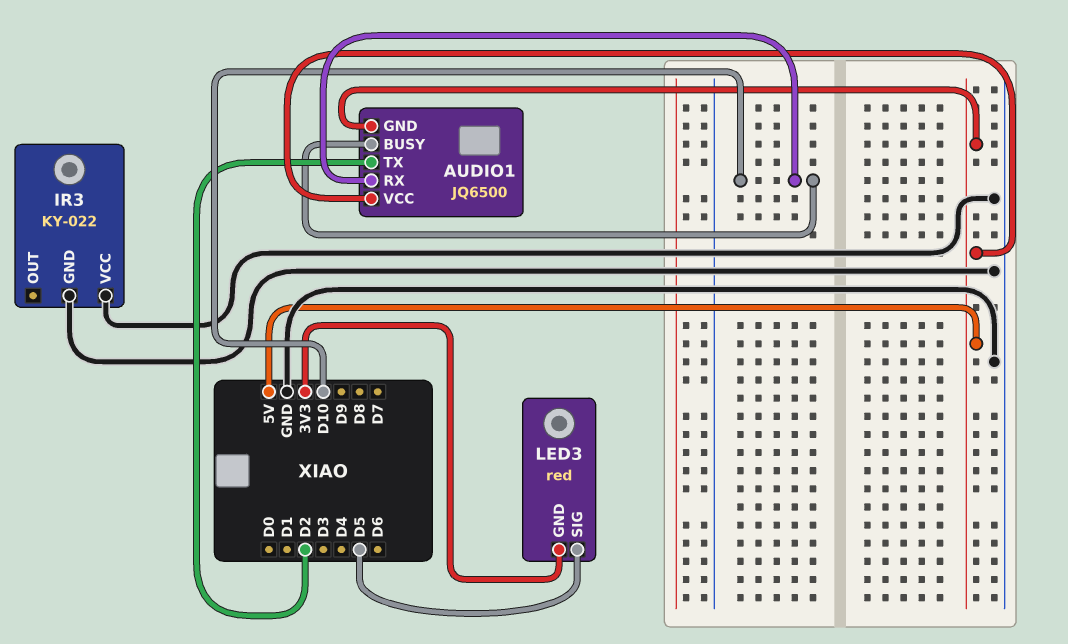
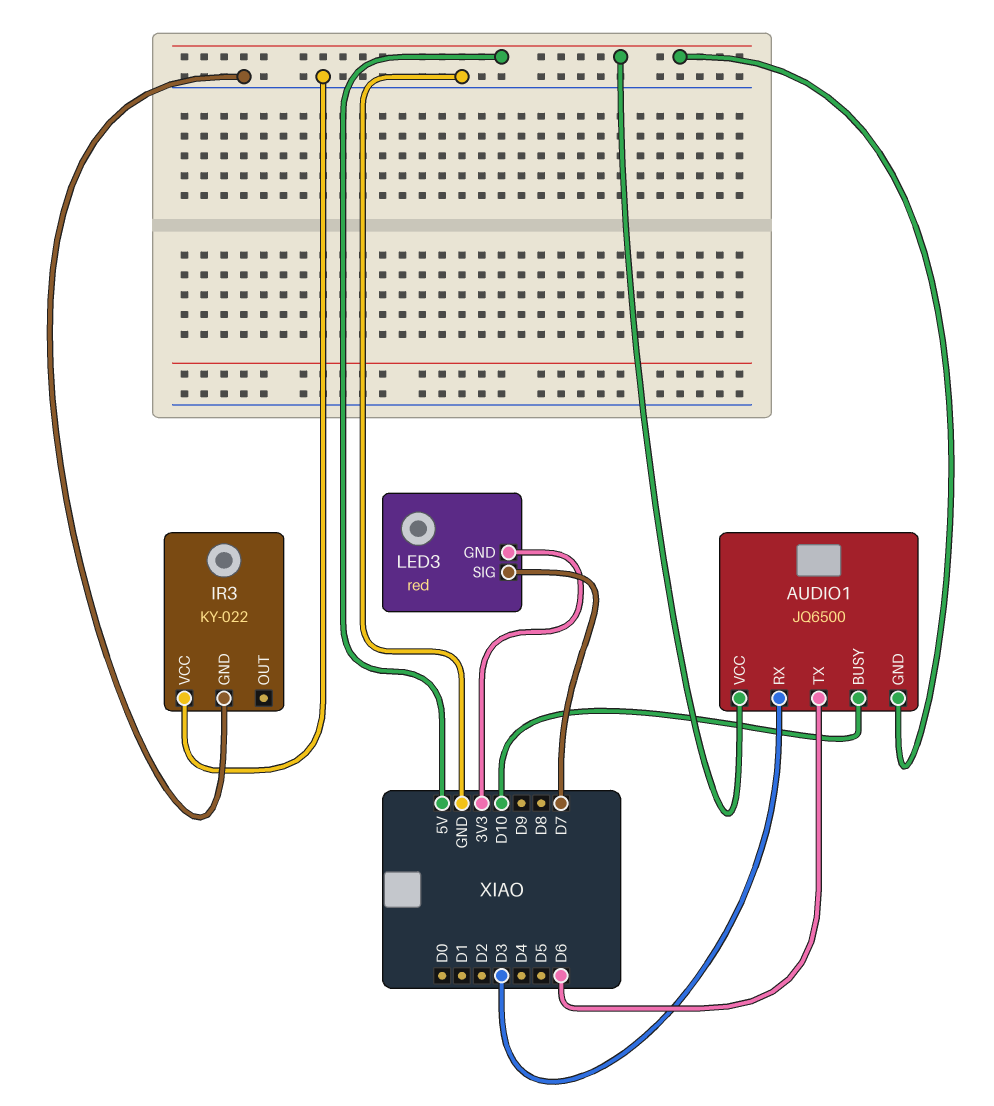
AUDIO1 pin RX: D10 -> D3
AUDIO1 pin TX: D2 -> D6
LED3 pin SIG: D5 -> D7

